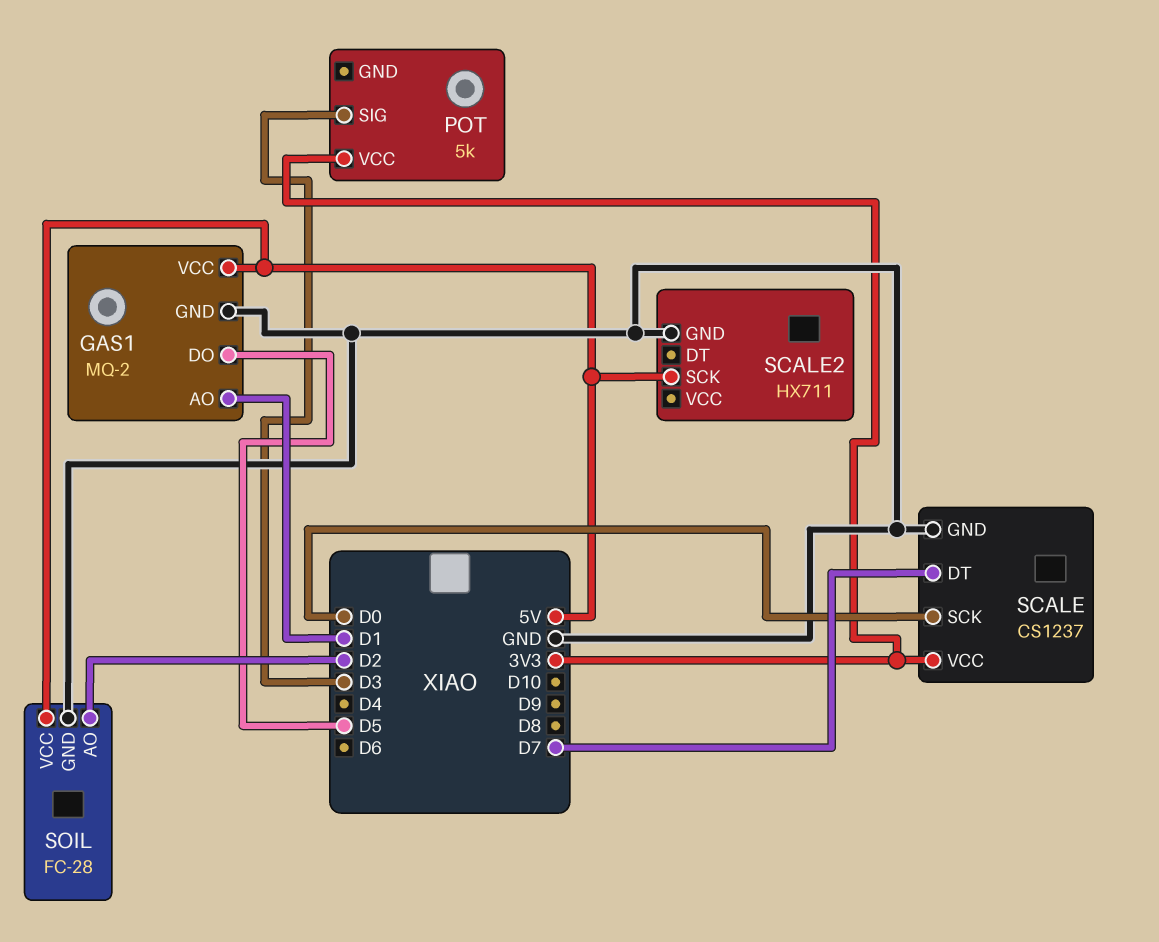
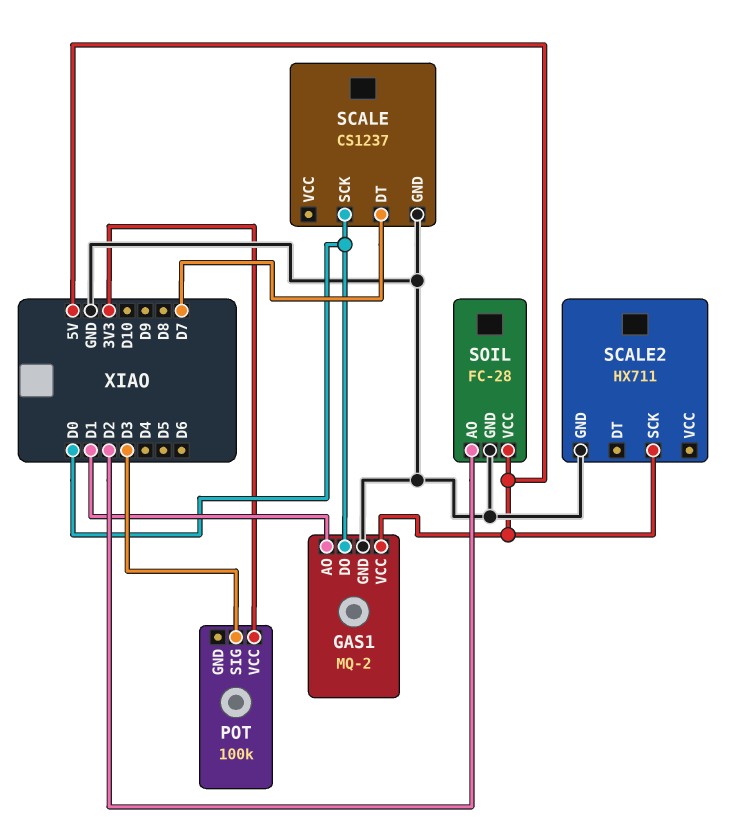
GAS1 pin DO: D5 -> D0
POT: 5k -> 100k
SCALE pin VCC: 3V3 -> none

